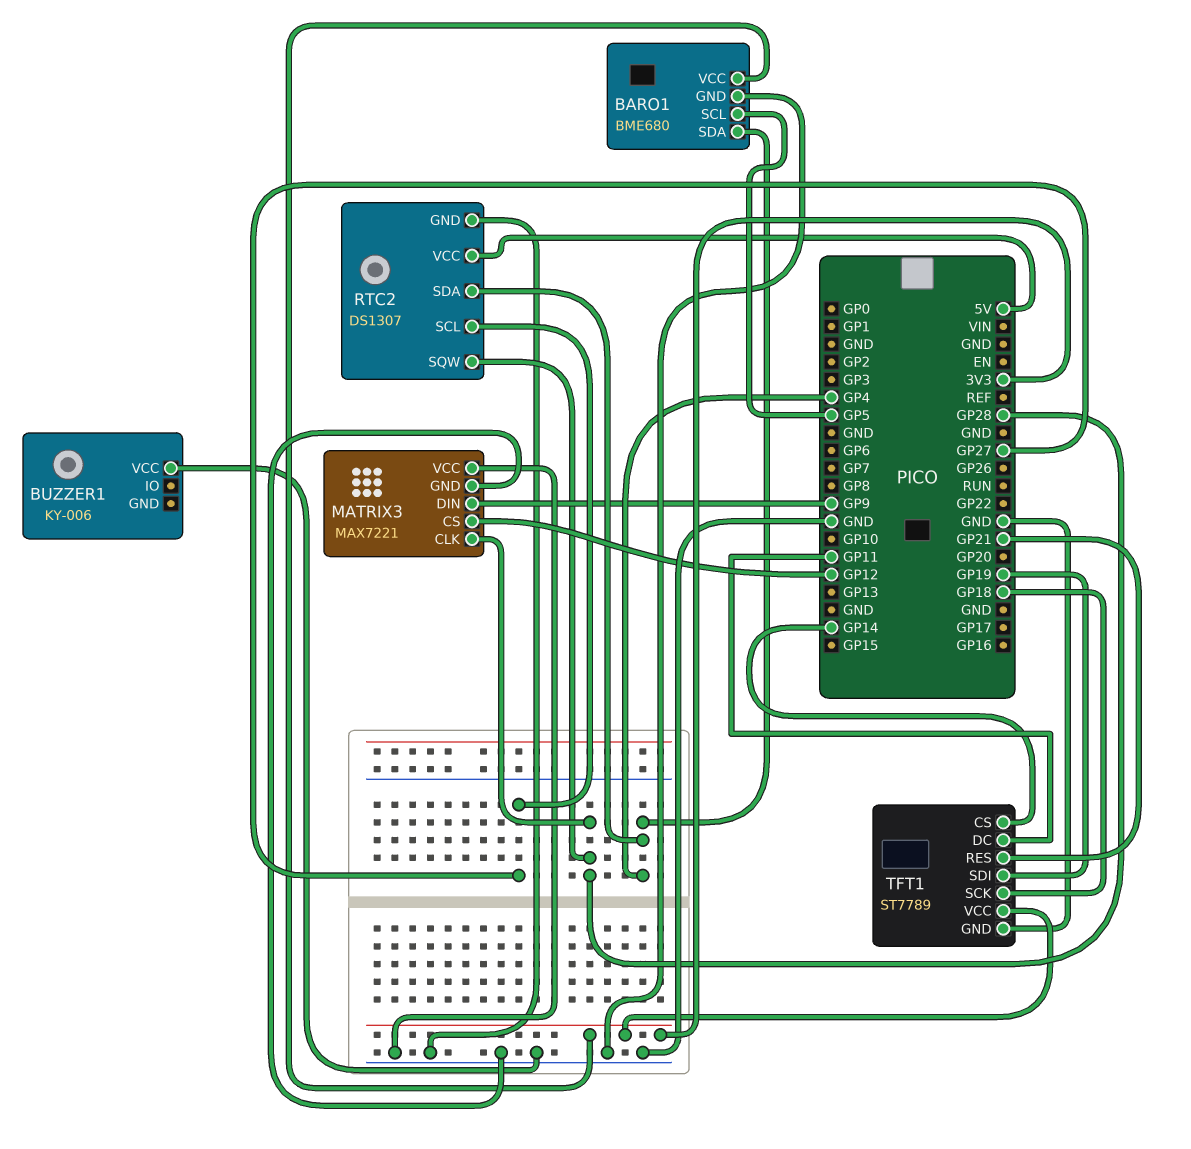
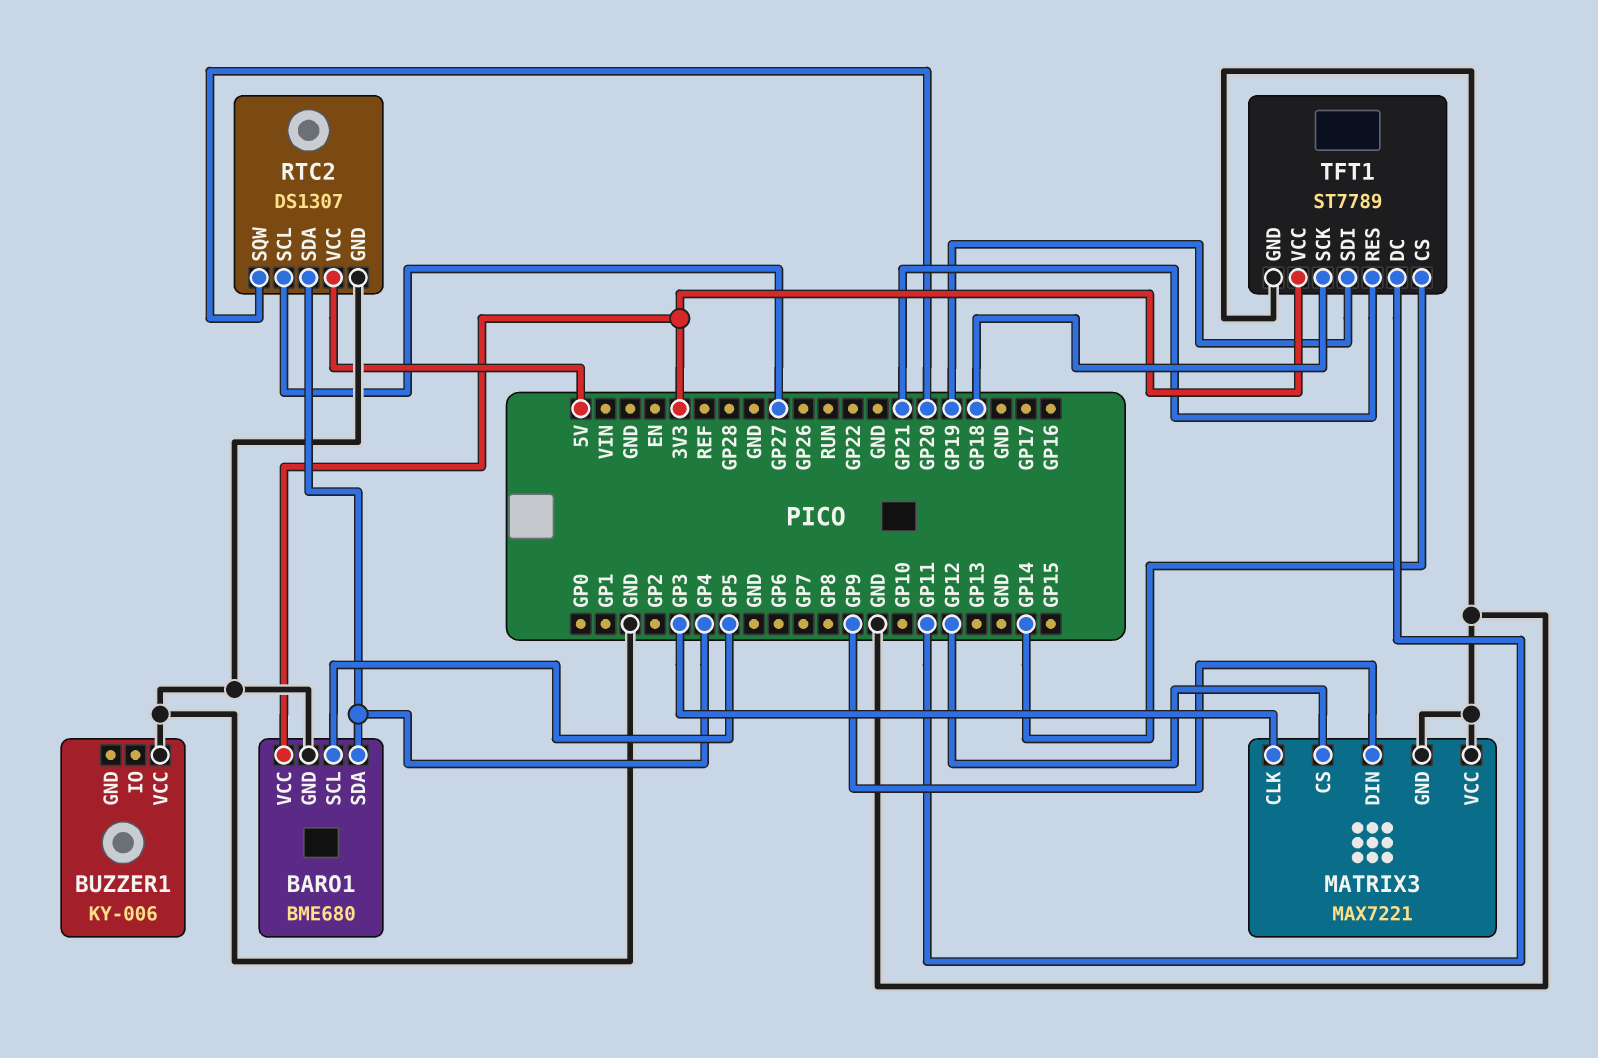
MATRIX3 pin CLK: GP28 -> GP3
RTC2 pin SQW: GP28 -> GP20

